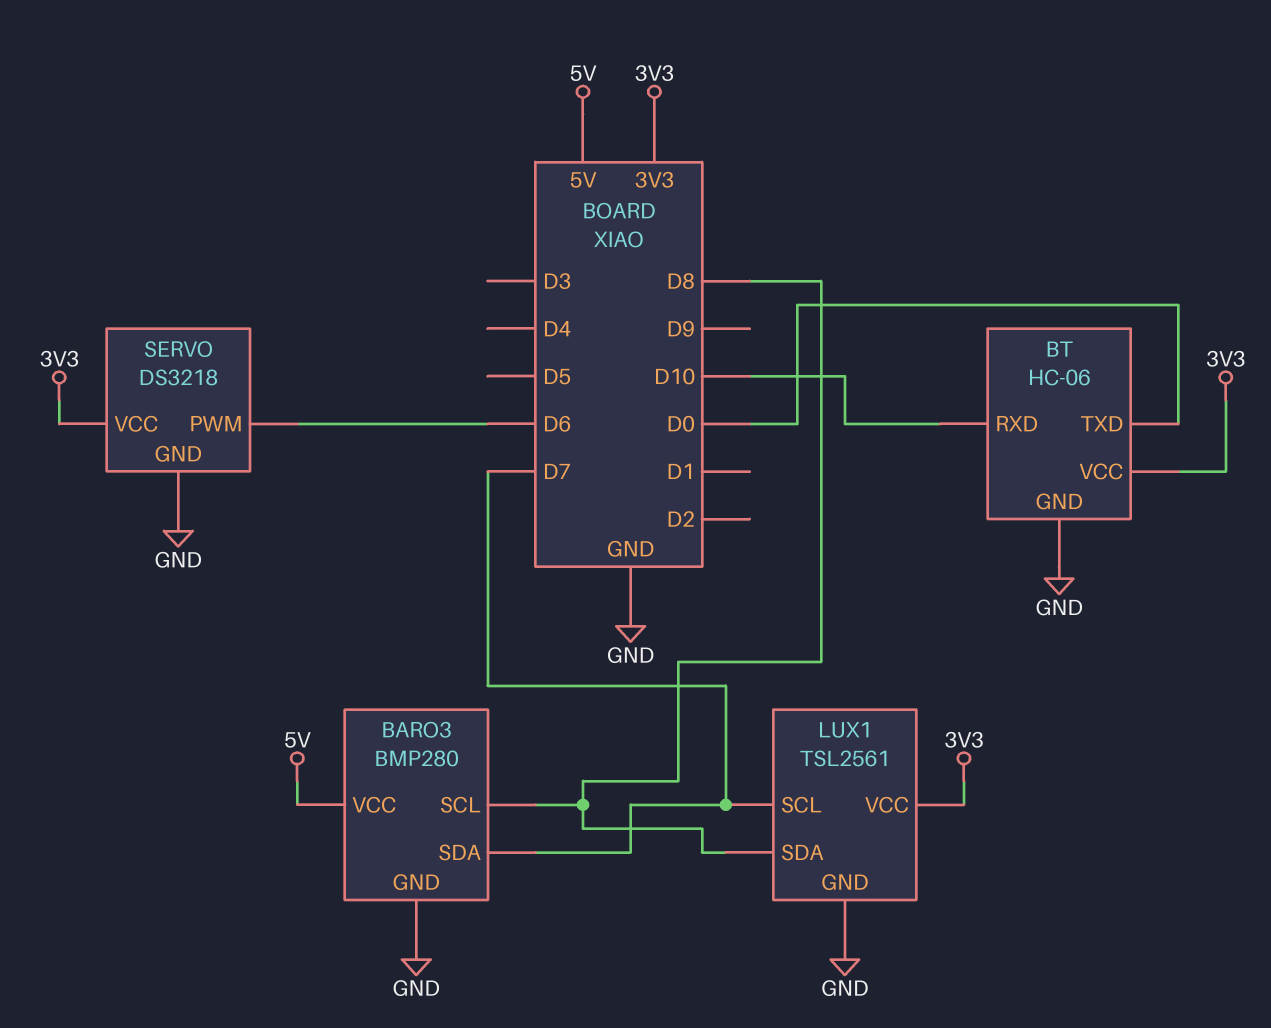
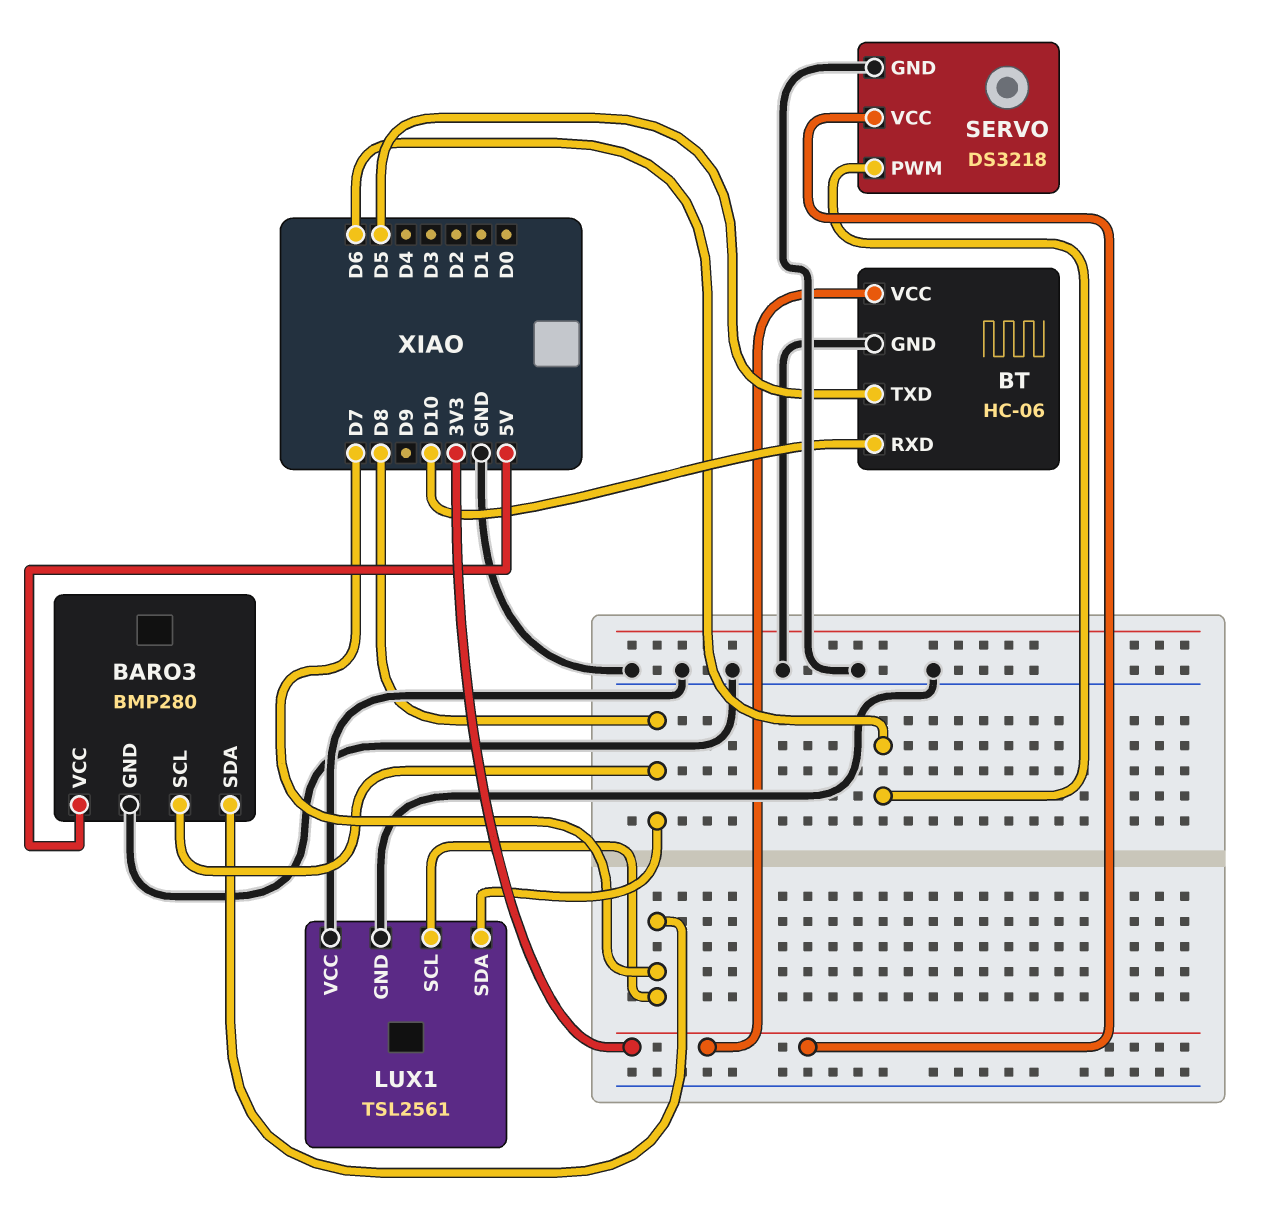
BT pin TXD: D0 -> D5
LUX1 pin VCC: 3V3 -> GND

